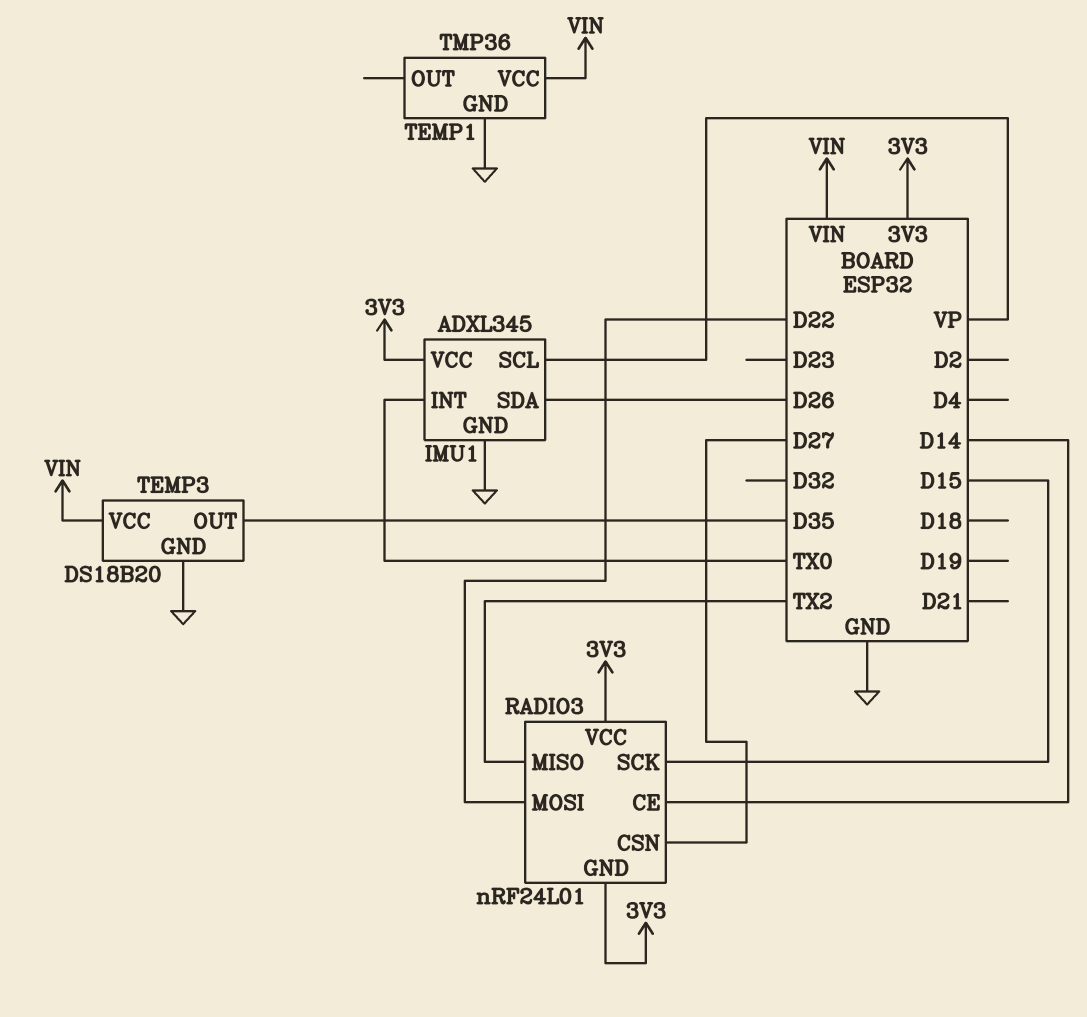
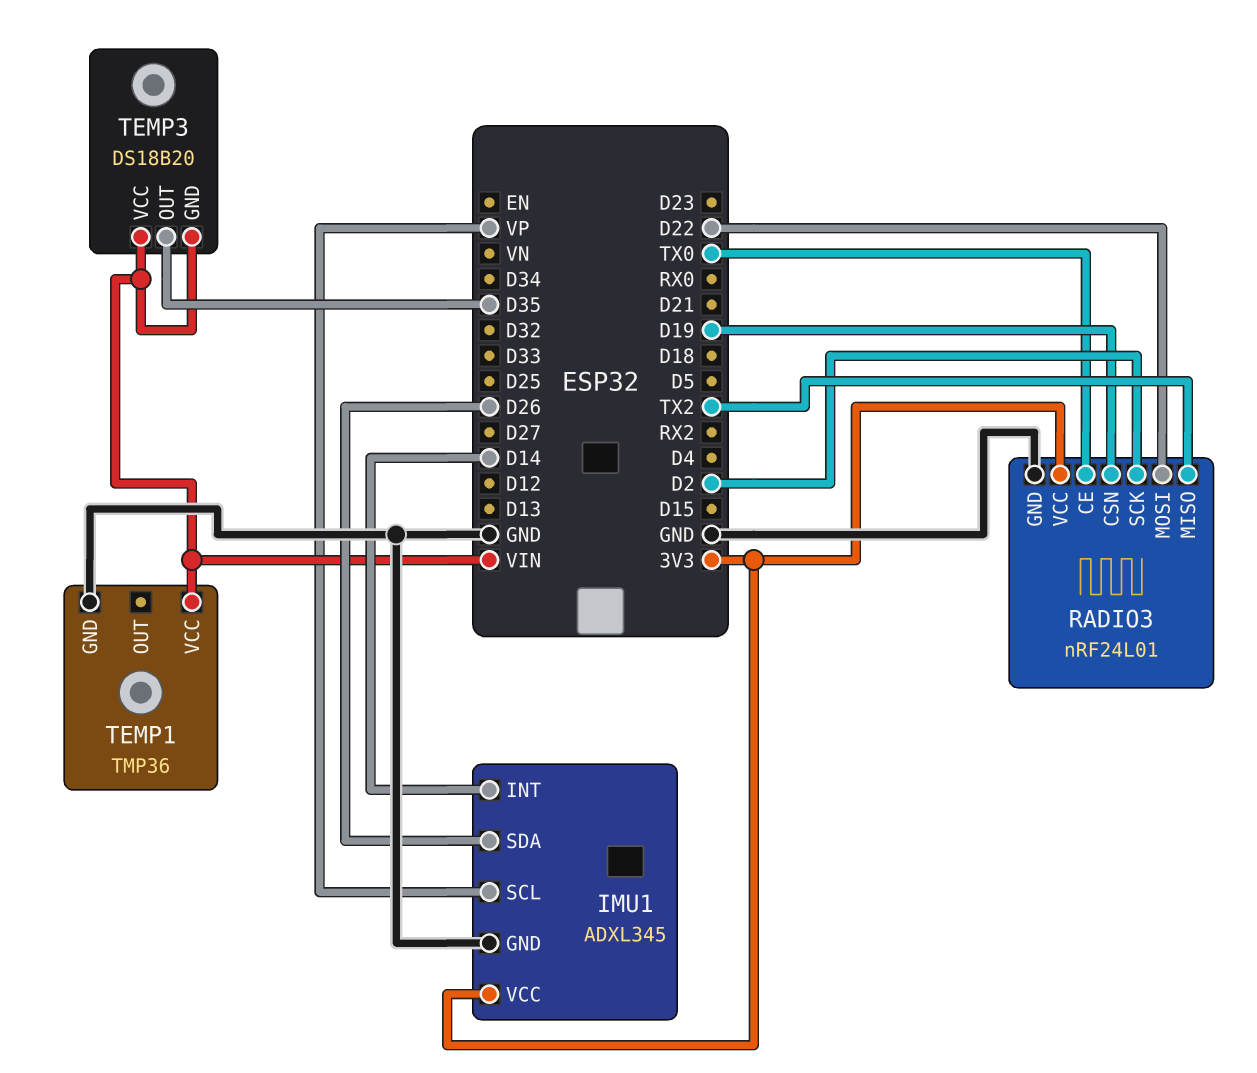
IMU1 pin INT: TX0 -> D14
RADIO3 pin CE: D14 -> TX0
RADIO3 pin CSN: D27 -> D19
RADIO3 pin GND: 3V3 -> GND
RADIO3 pin SCK: D15 -> D2
TEMP3 pin GND: GND -> VIN

